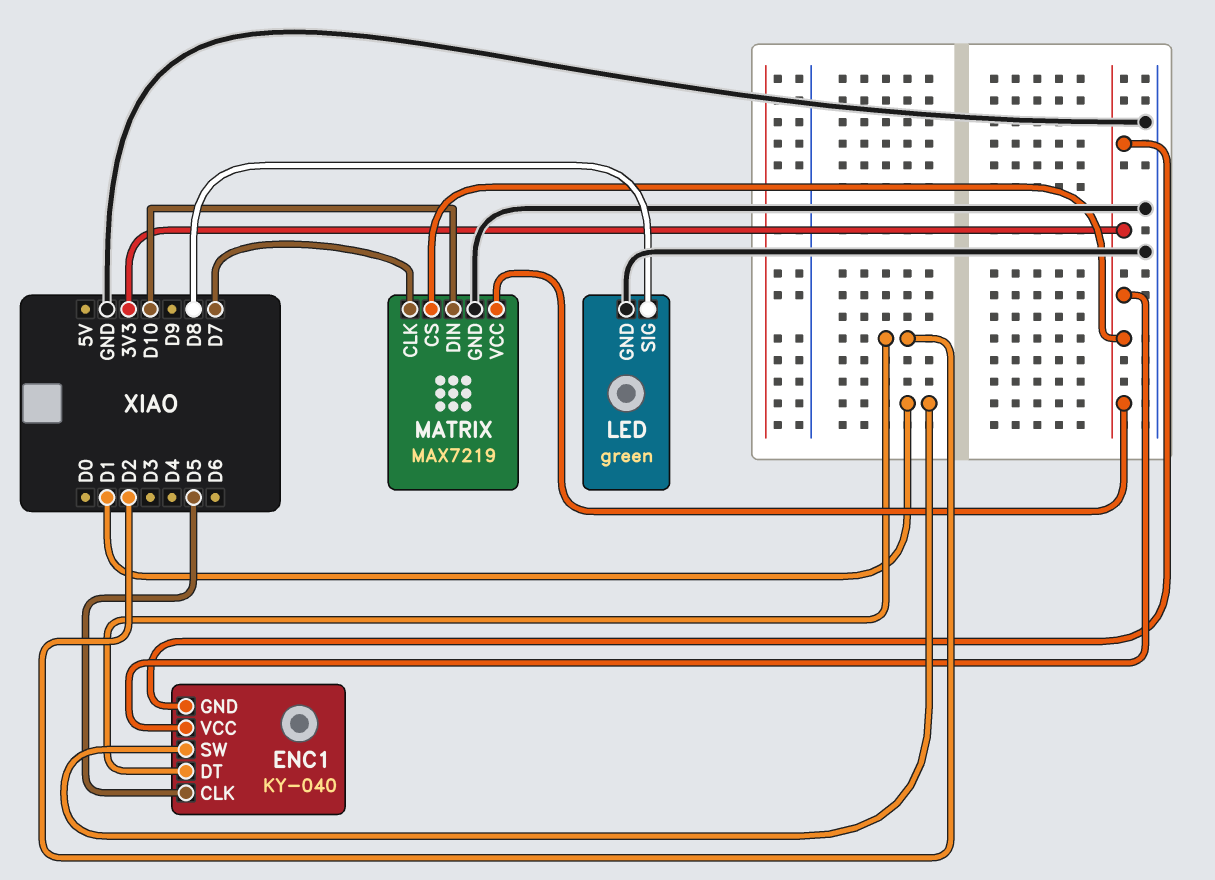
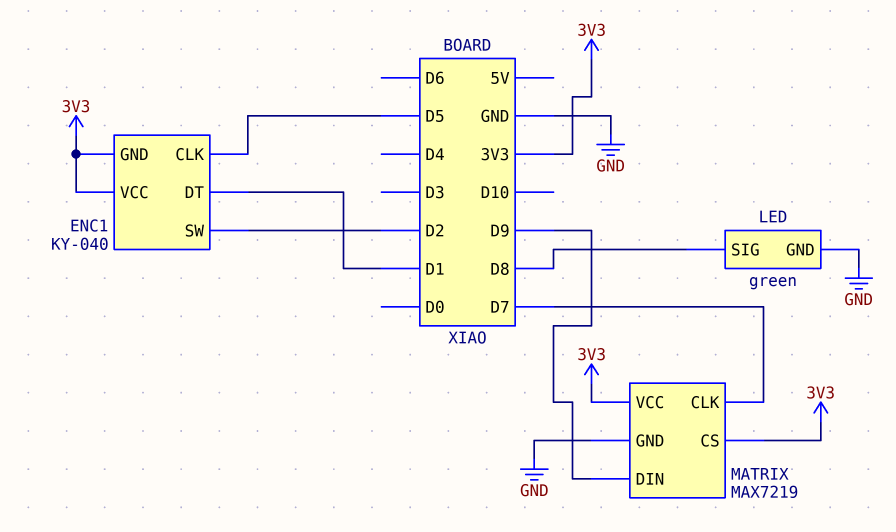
ENC1 pin DT: D2 -> D1
ENC1 pin SW: D1 -> D2
MATRIX pin DIN: D10 -> D9

